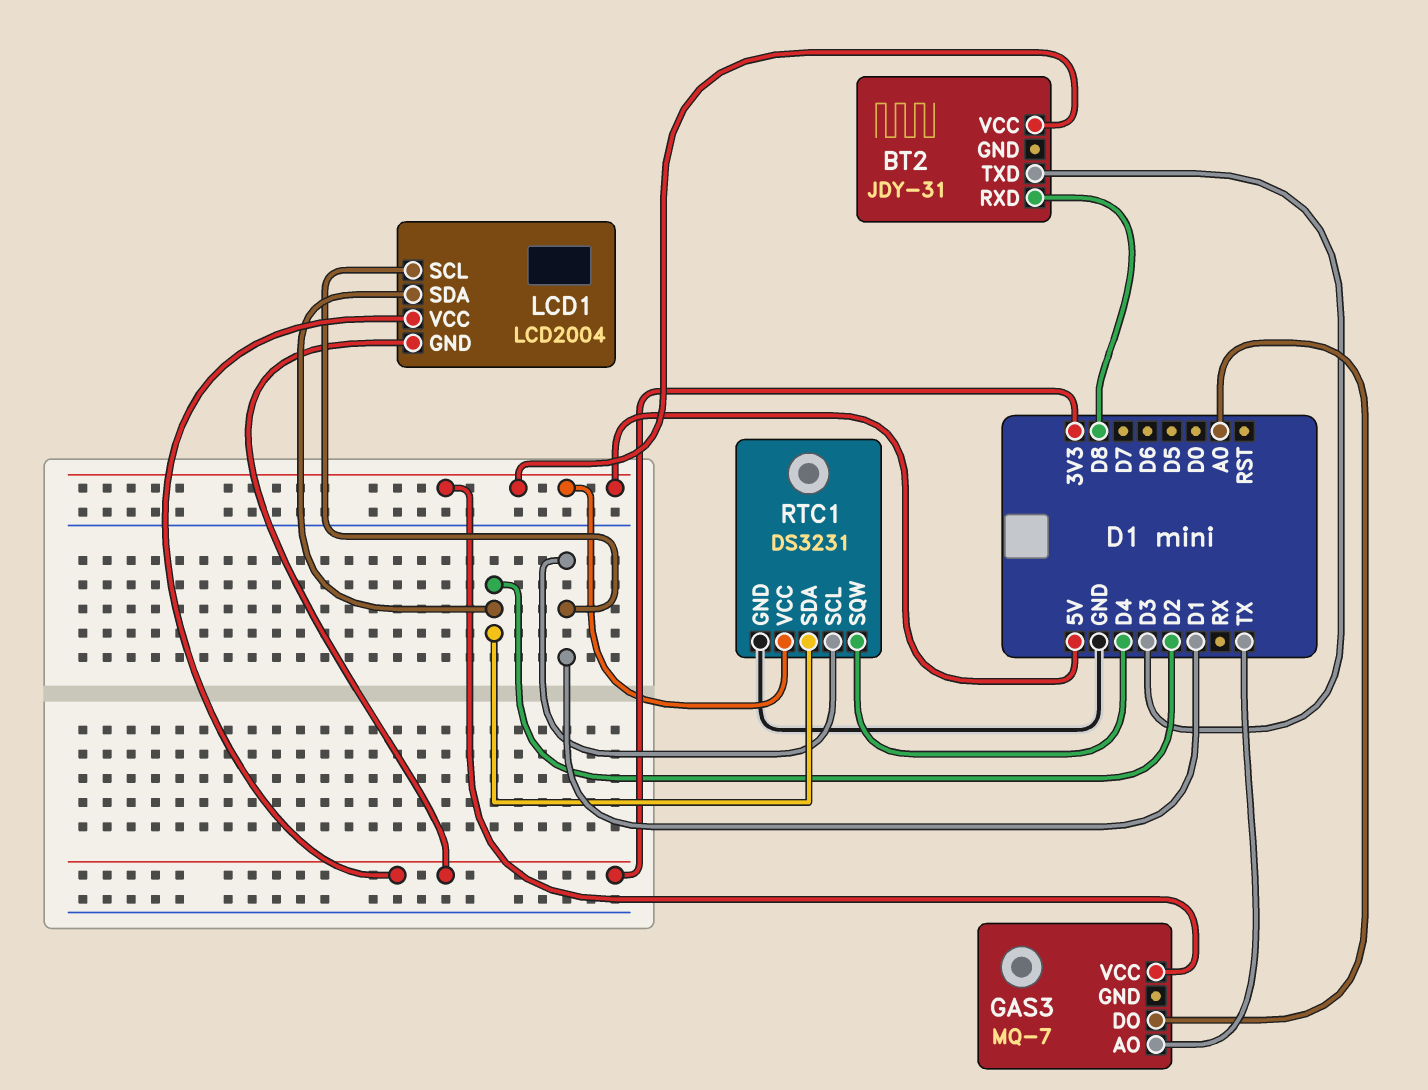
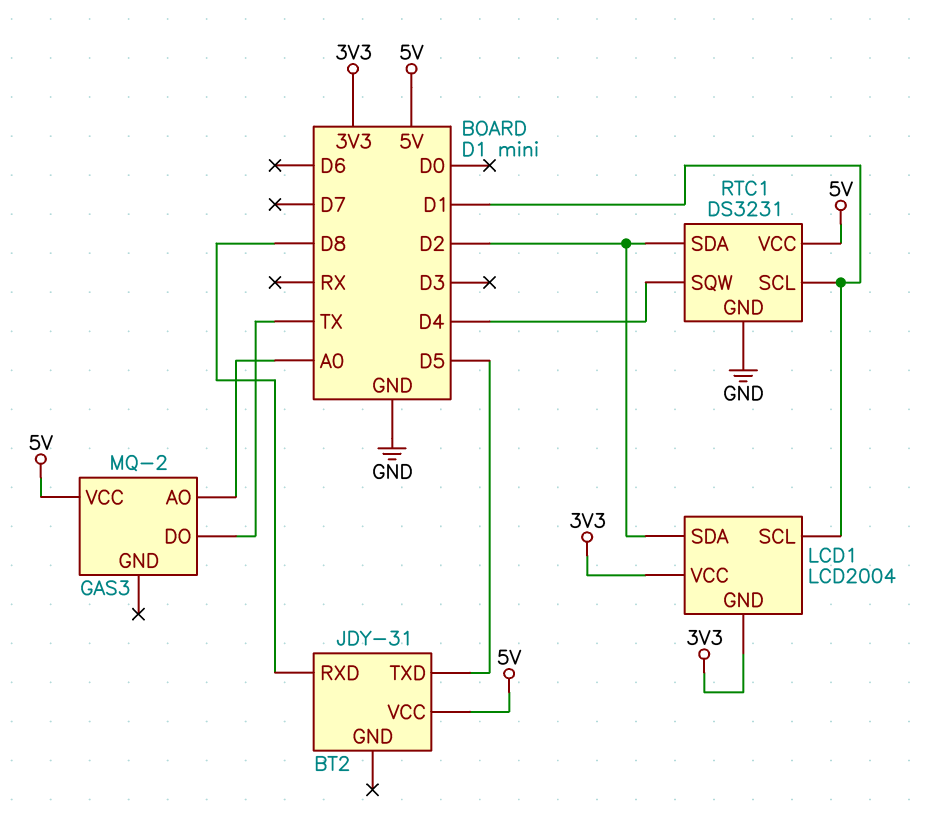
BT2 pin TXD: D3 -> D5
GAS3: MQ-7 -> MQ-2
GAS3 pin AO: TX -> A0
GAS3 pin DO: A0 -> TX

